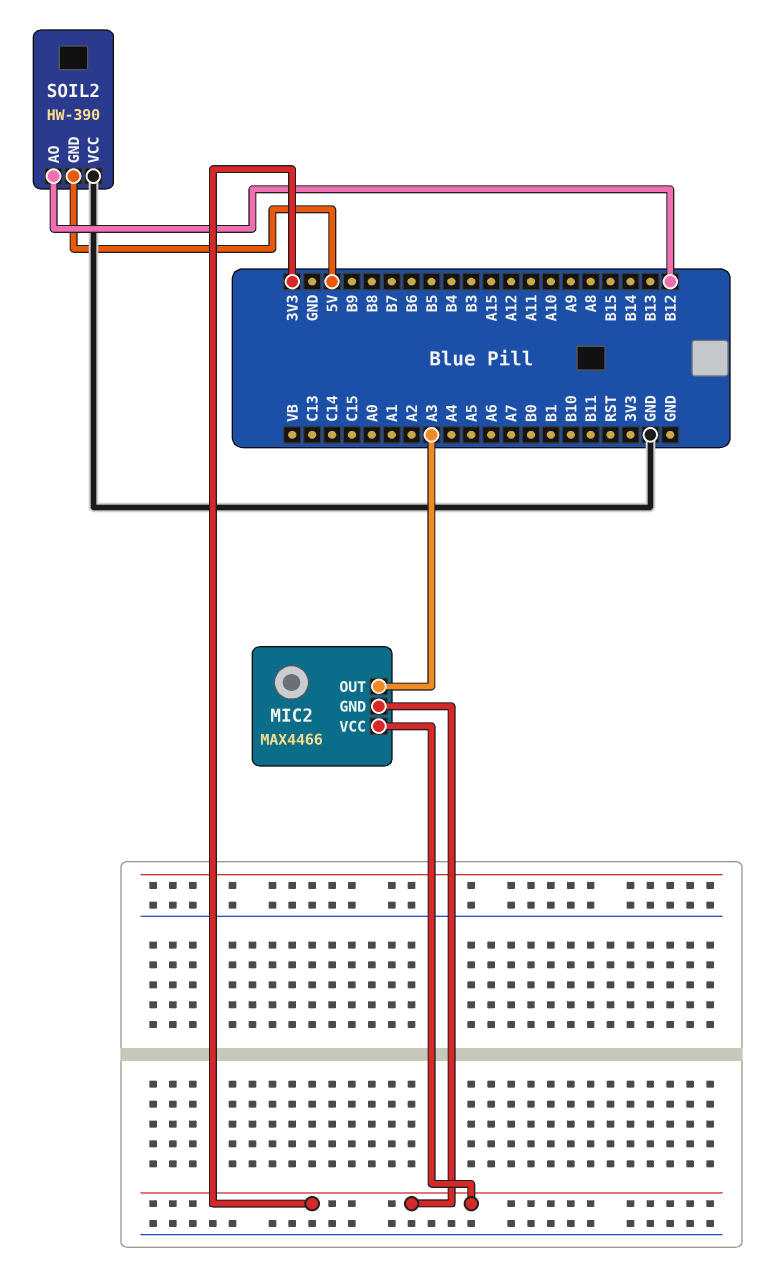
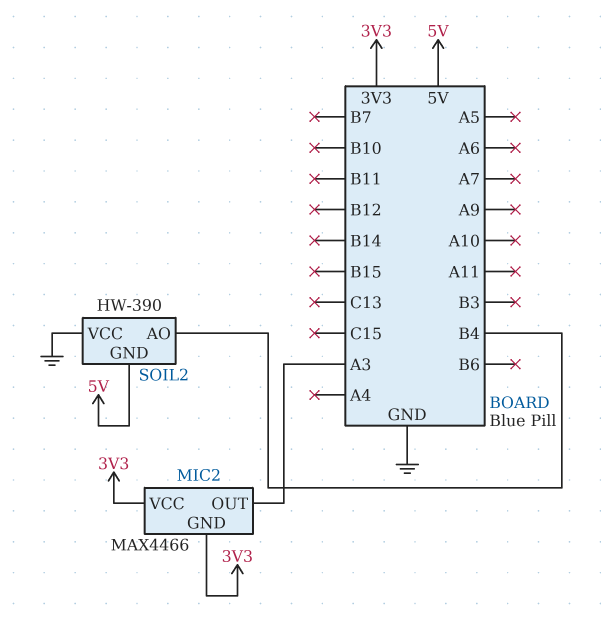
SOIL2 pin AO: B12 -> B4

